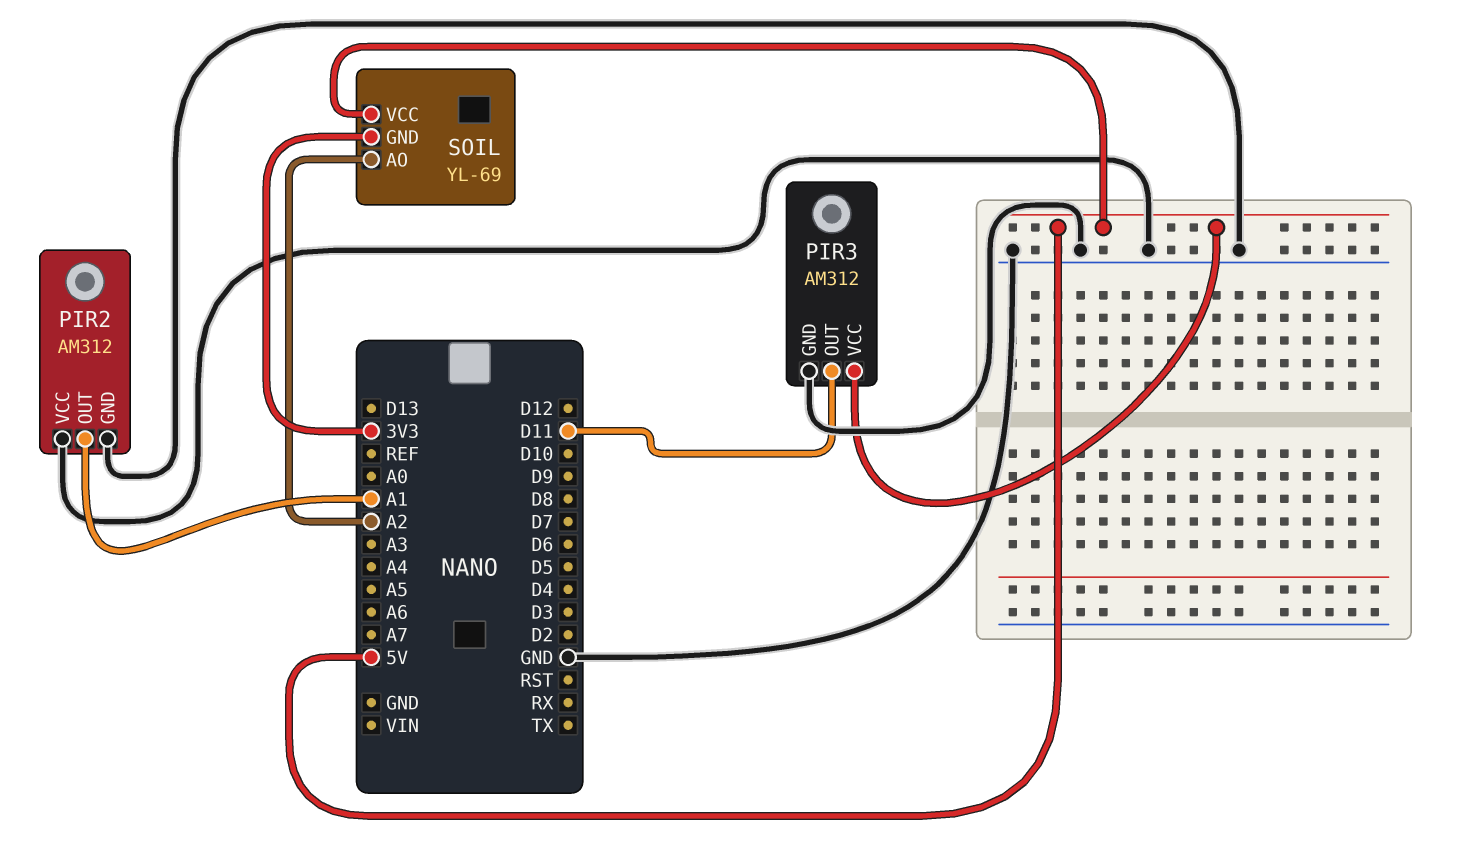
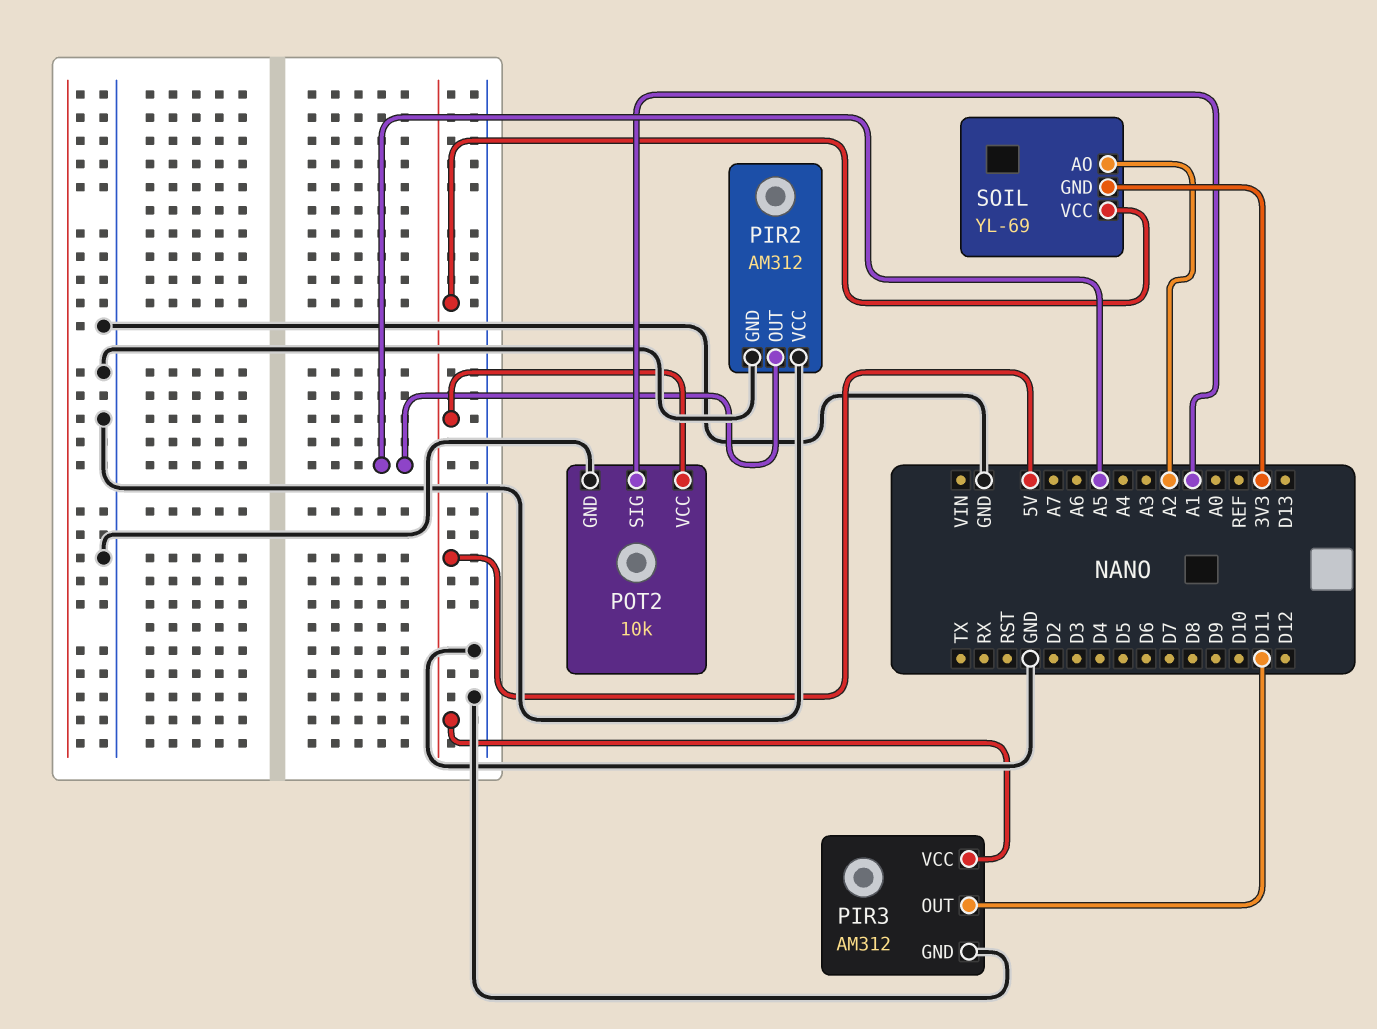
PIR2 pin OUT: A1 -> A5
POT2: none -> 10k
POT2 pin GND: none -> GND
POT2 pin SIG: none -> A1
POT2 pin VCC: none -> 5V

